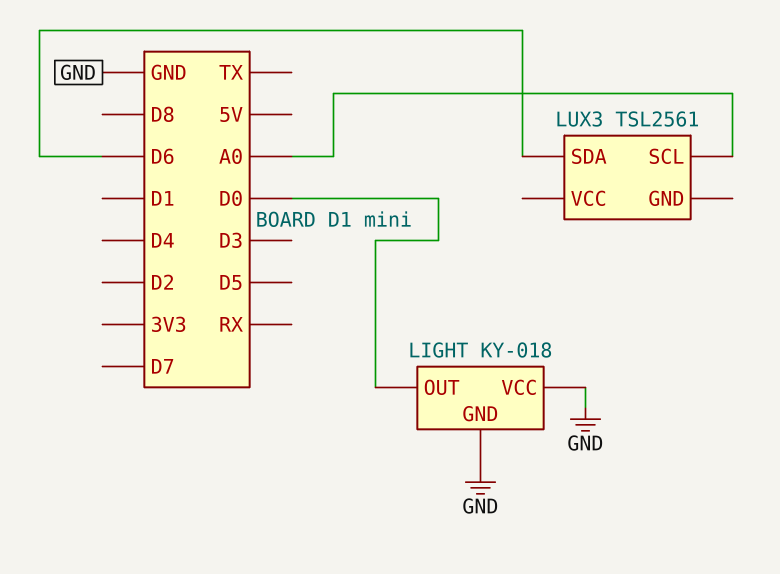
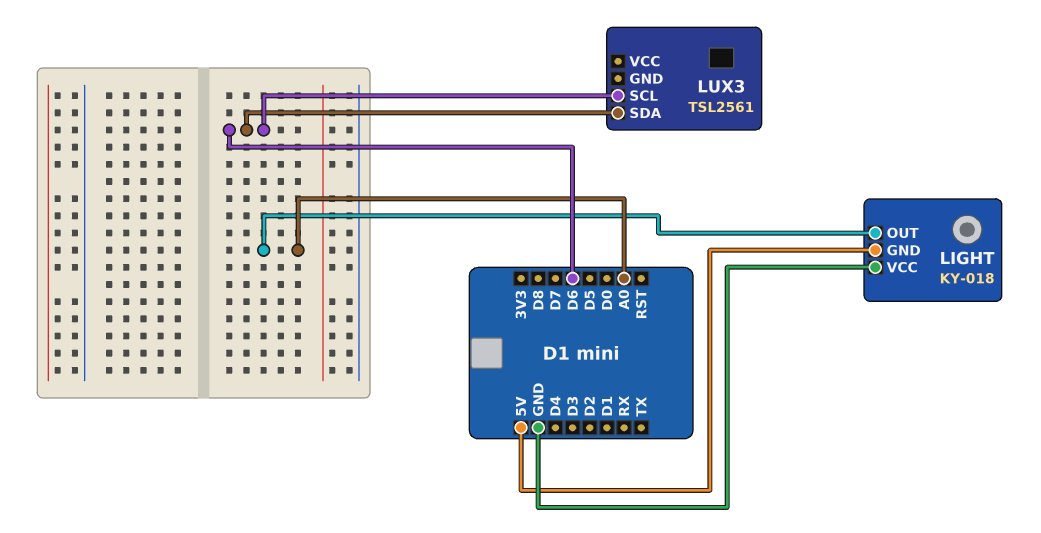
LIGHT pin GND: GND -> 5V
LIGHT pin OUT: D0 -> A0
LUX3 pin SCL: A0 -> D6

